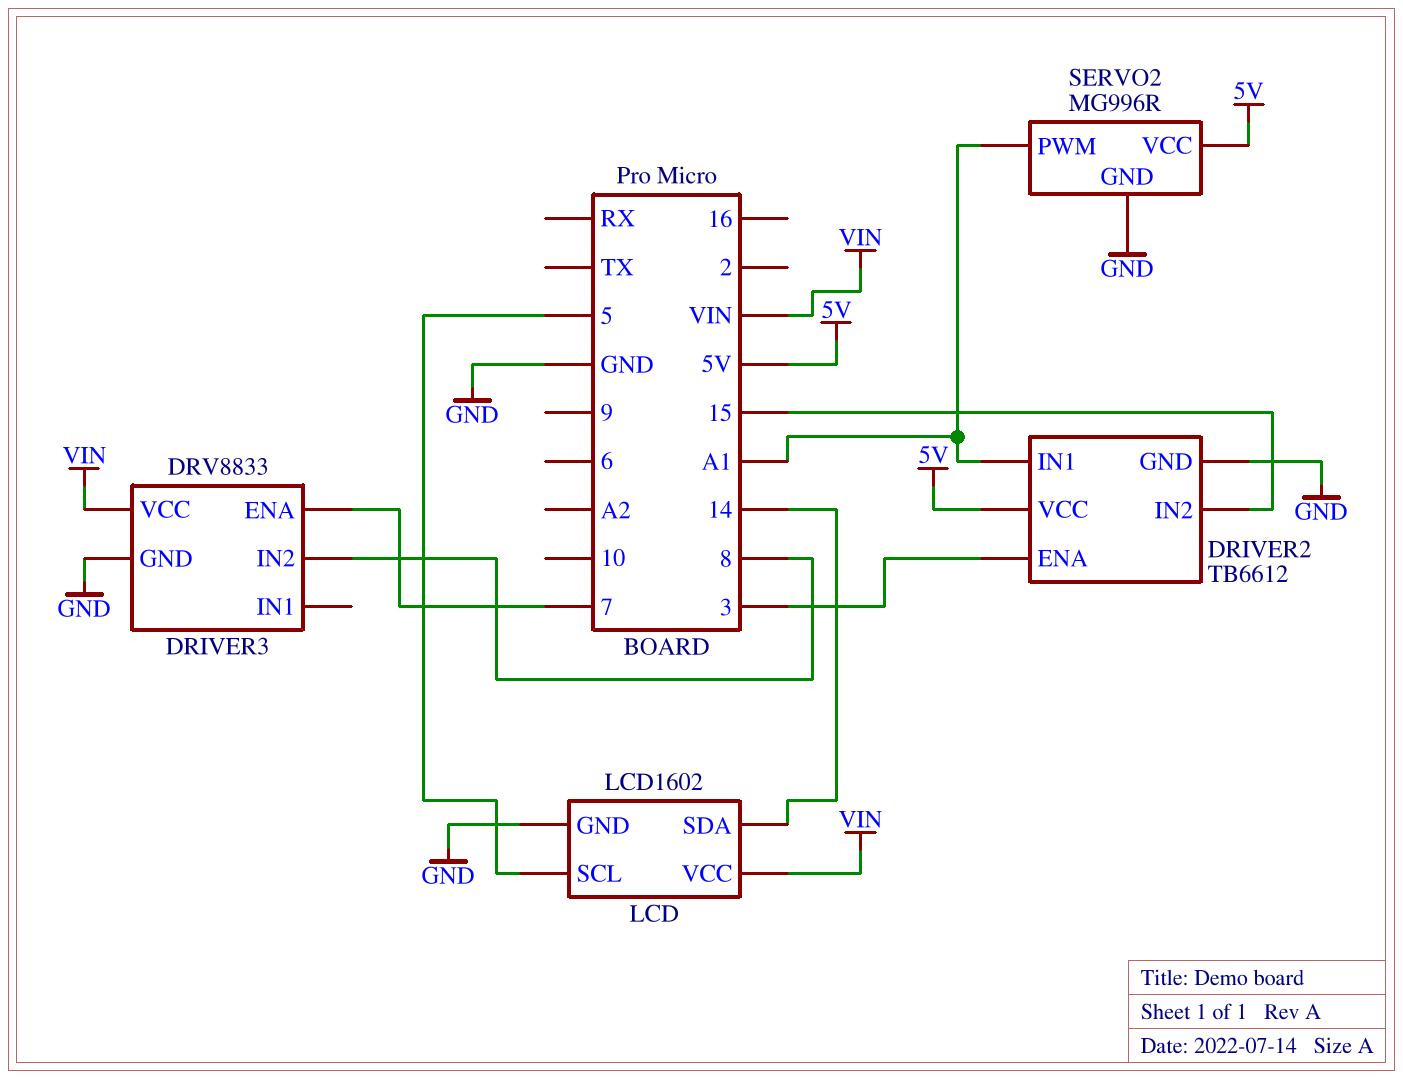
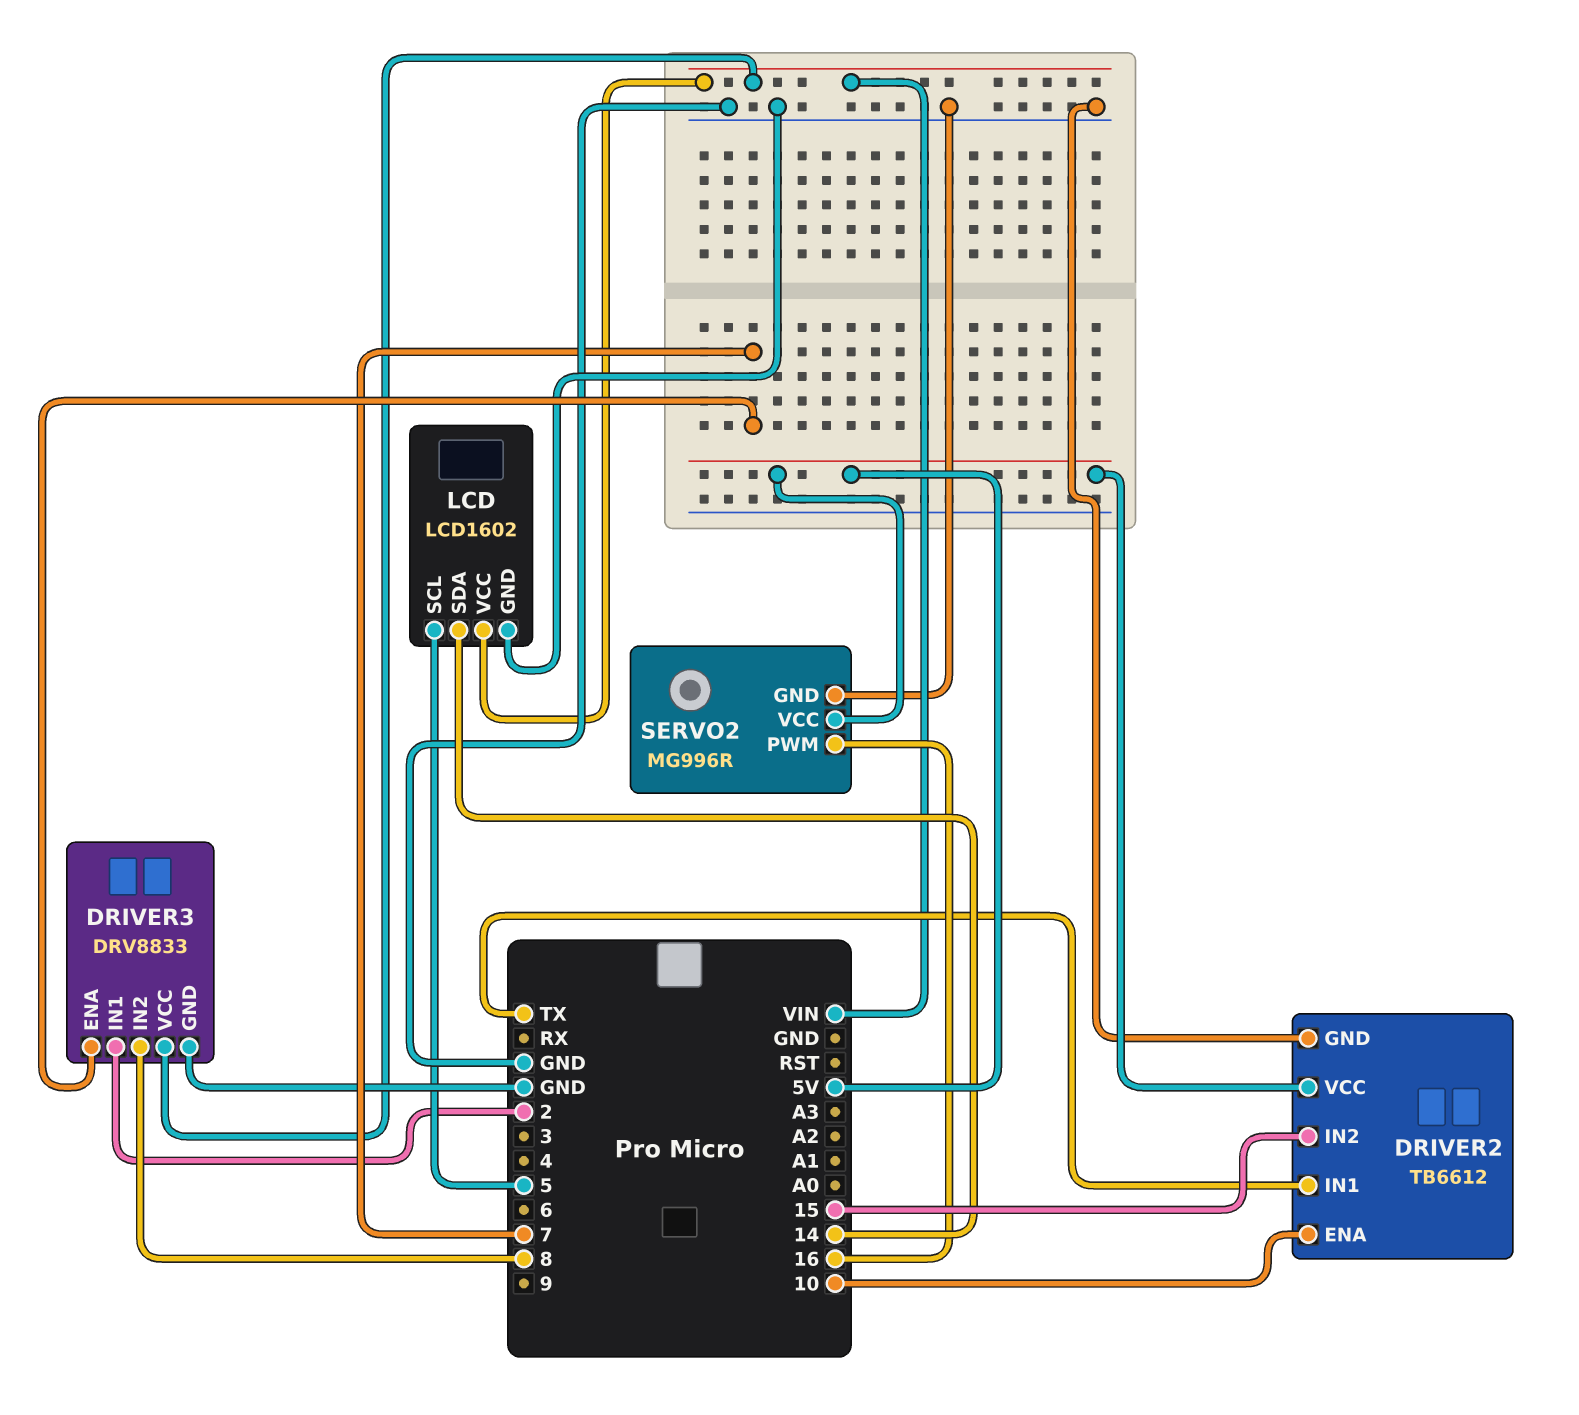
DRIVER2 pin ENA: 3 -> 10
DRIVER2 pin IN1: A1 -> TX
DRIVER3 pin IN1: none -> 2
SERVO2 pin PWM: A1 -> 16

